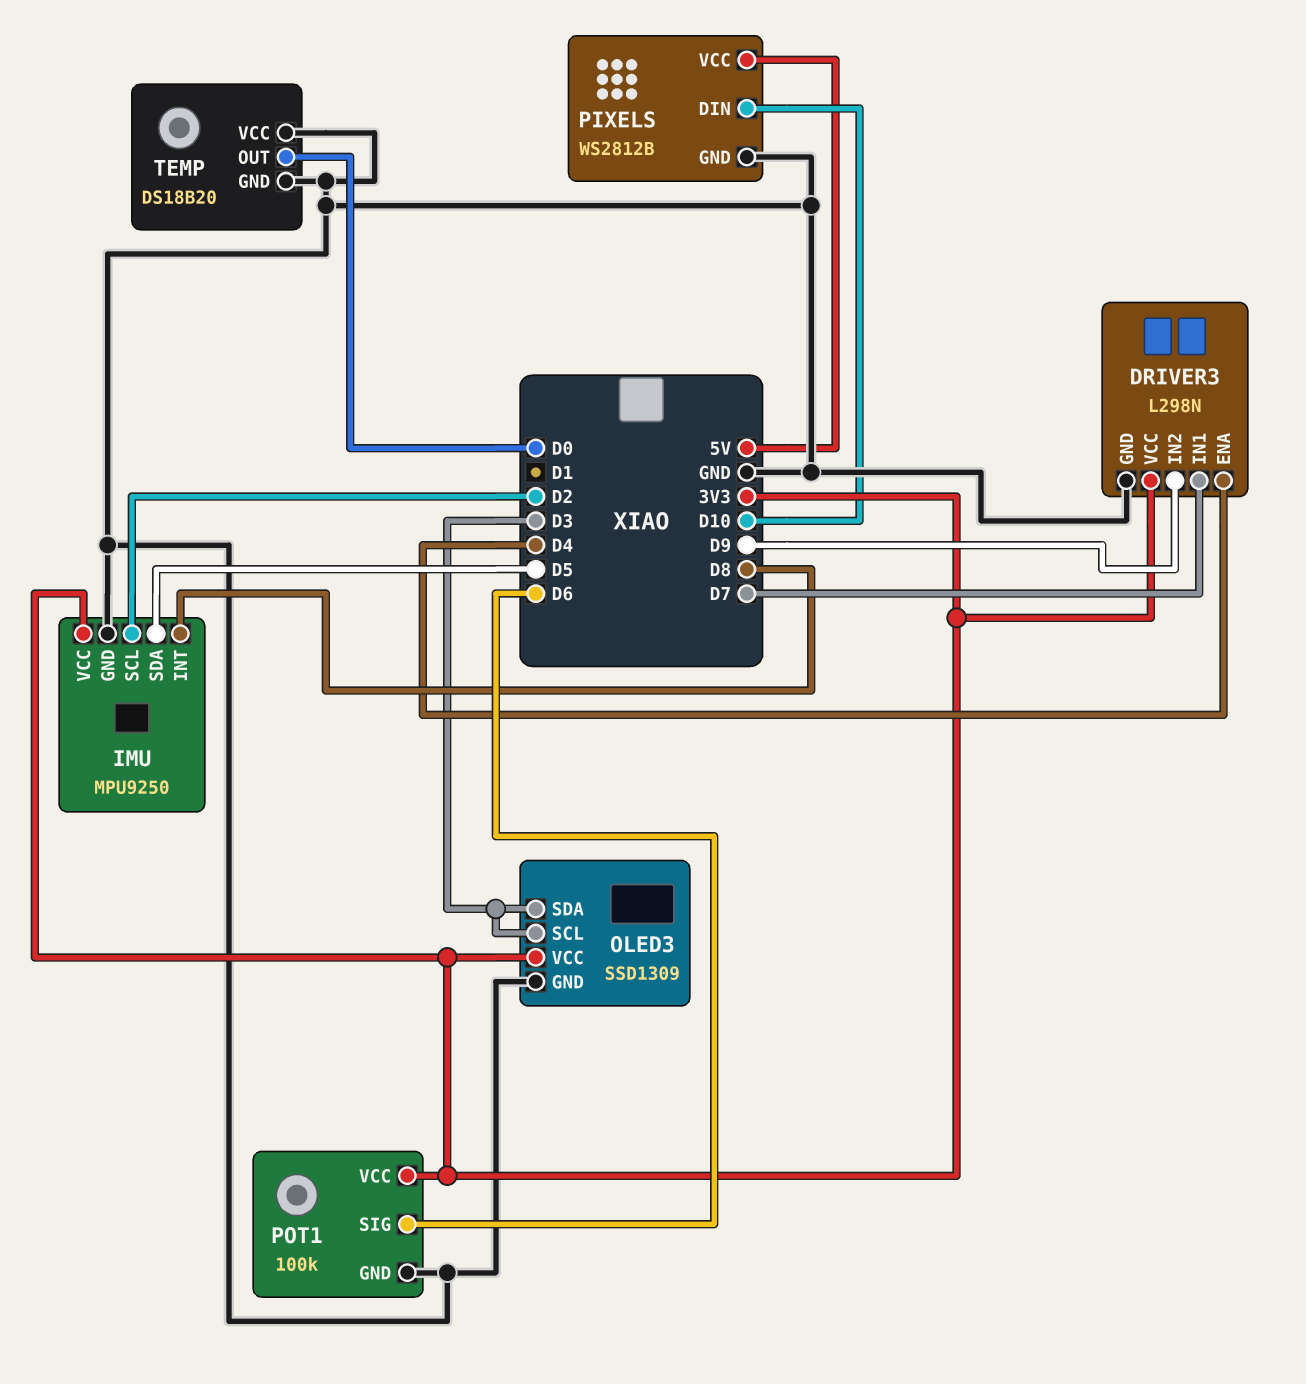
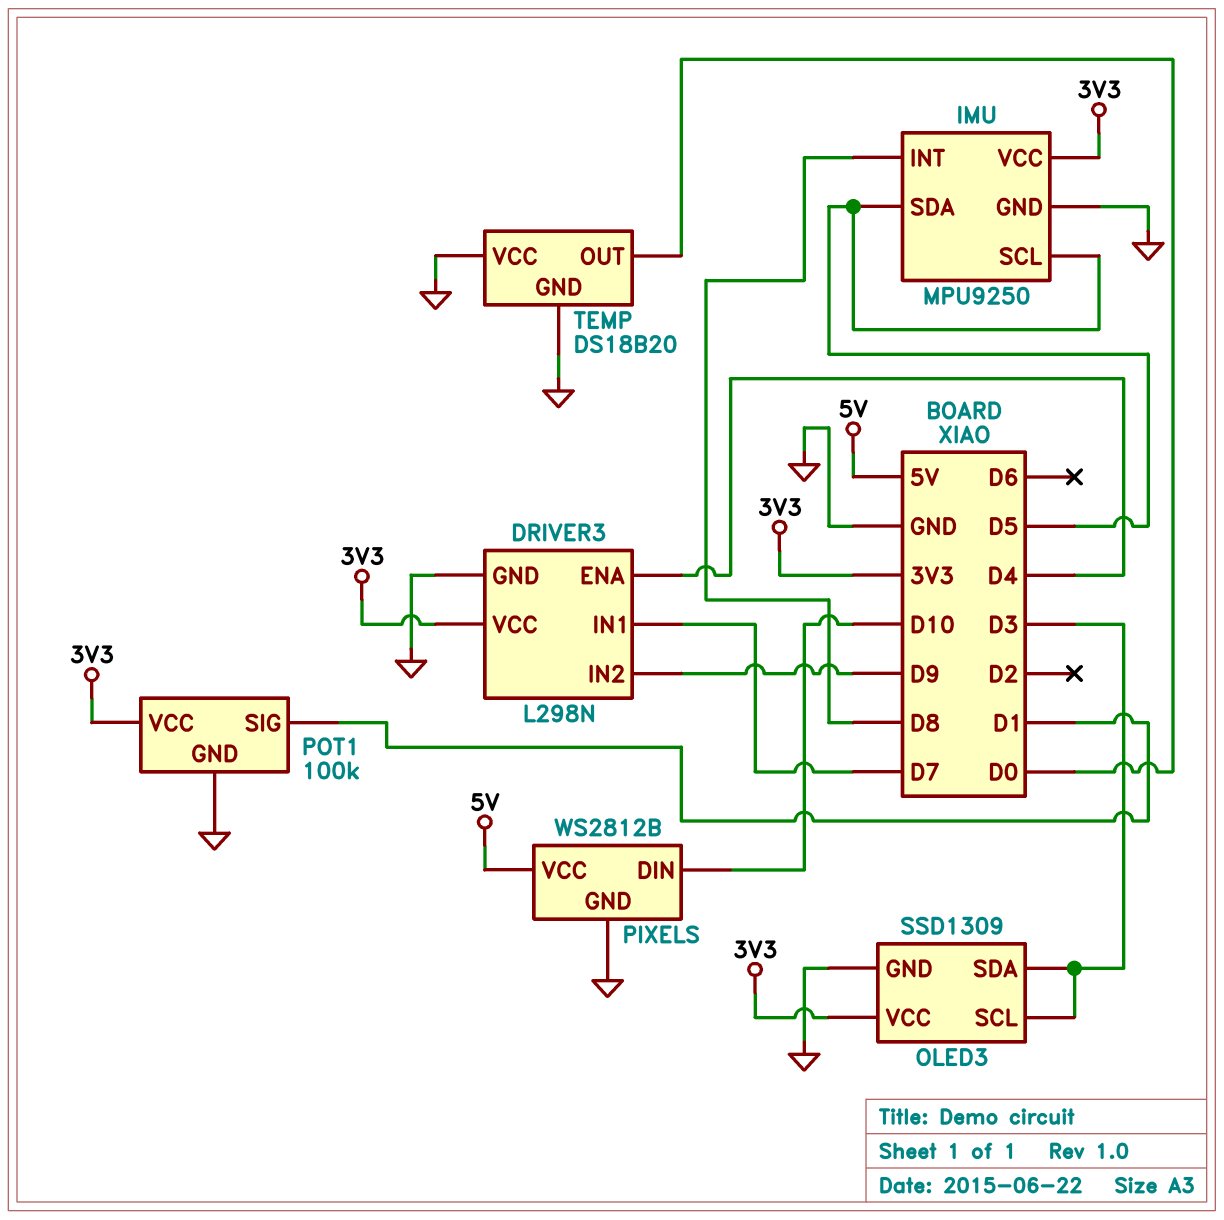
IMU pin SCL: D2 -> D5
POT1 pin SIG: D6 -> D1

